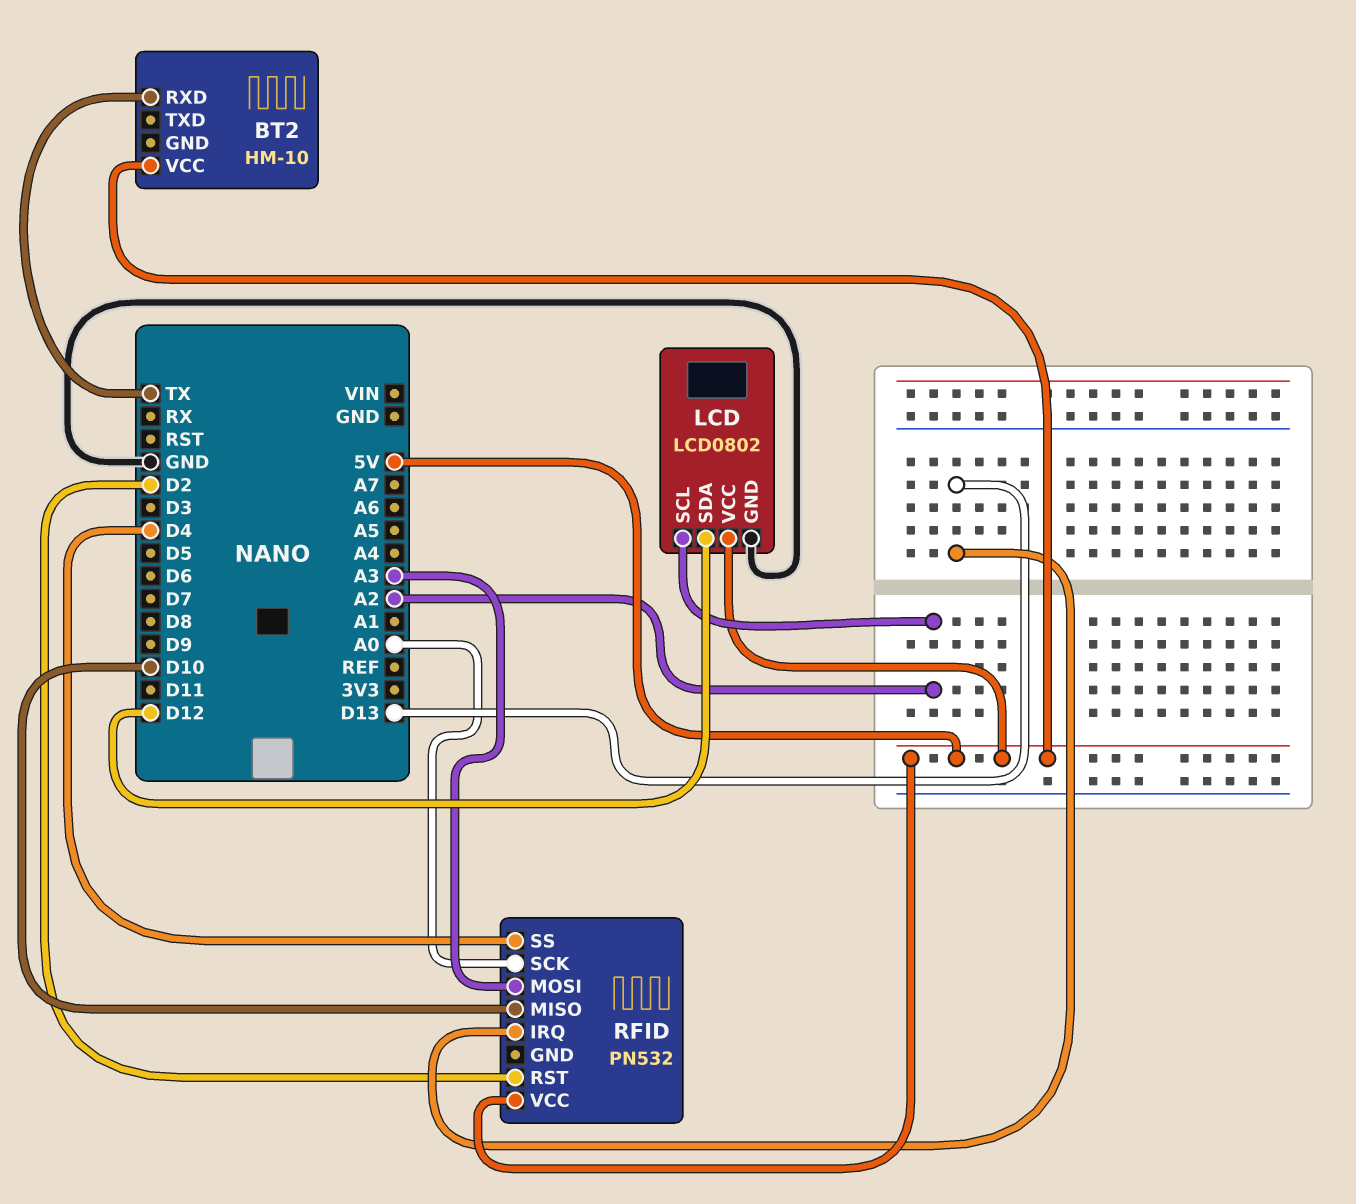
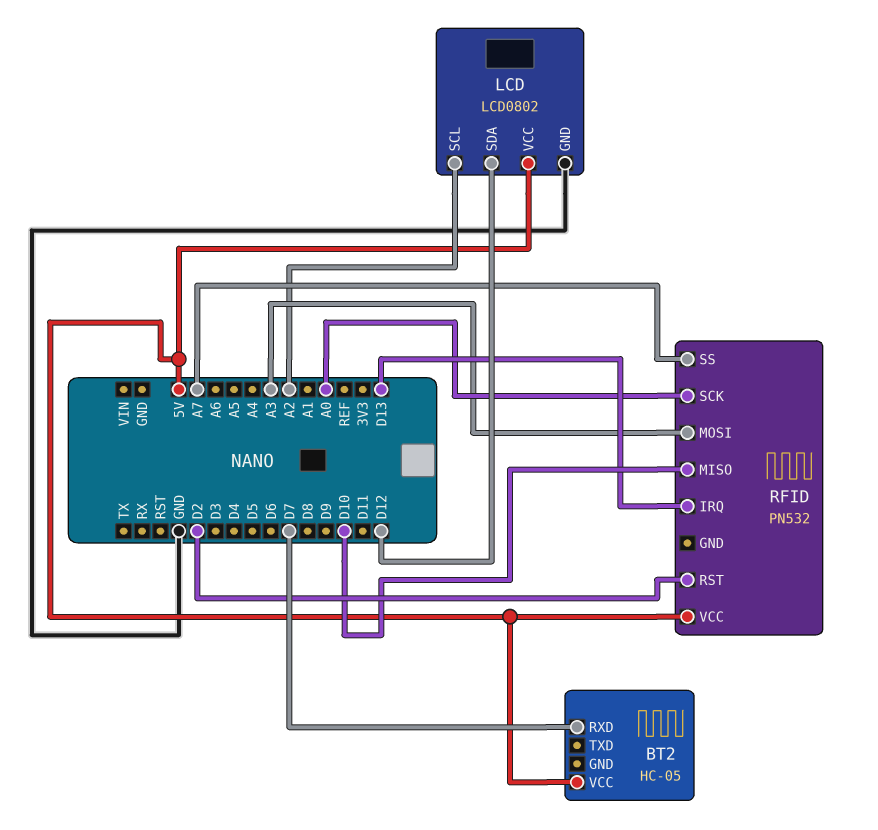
BT2: HM-10 -> HC-05
BT2 pin RXD: TX -> D7
RFID pin SS: D4 -> A7

